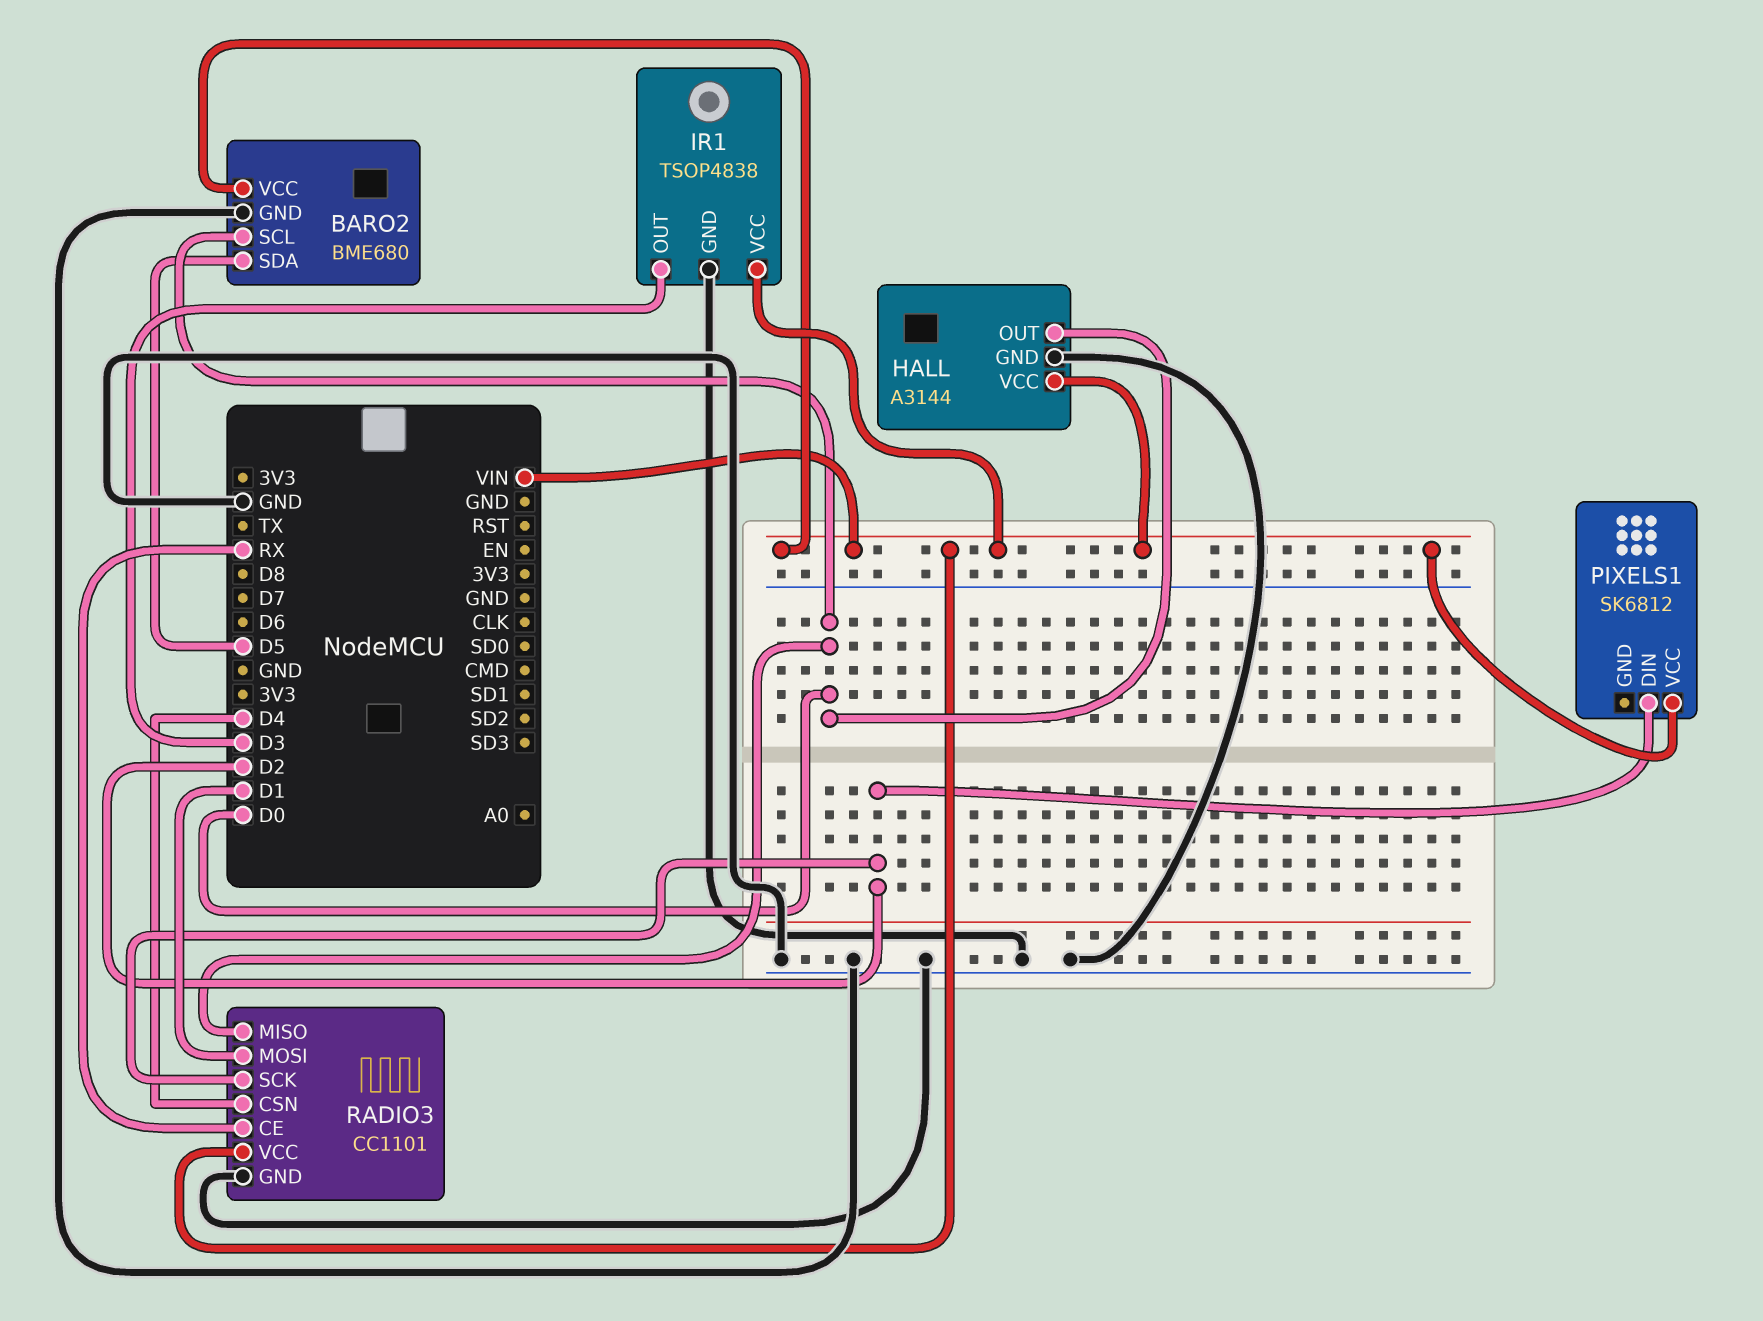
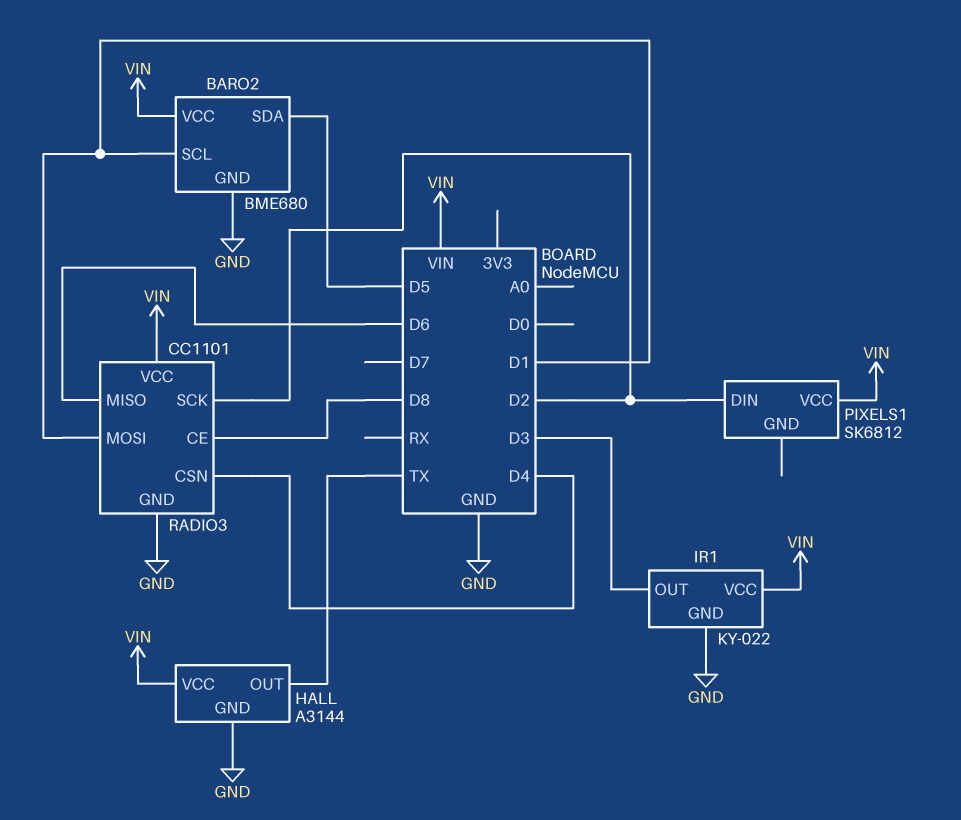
BARO2 pin SCL: D0 -> D1
HALL pin OUT: D0 -> TX
IR1: TSOP4838 -> KY-022
RADIO3 pin CE: RX -> D8
RADIO3 pin MISO: D0 -> D6

